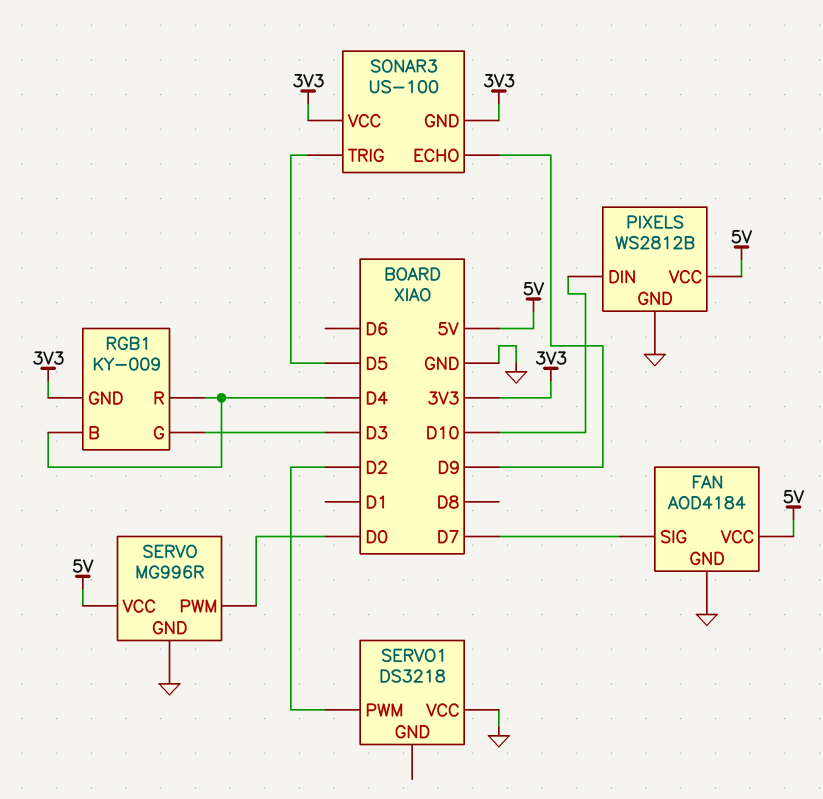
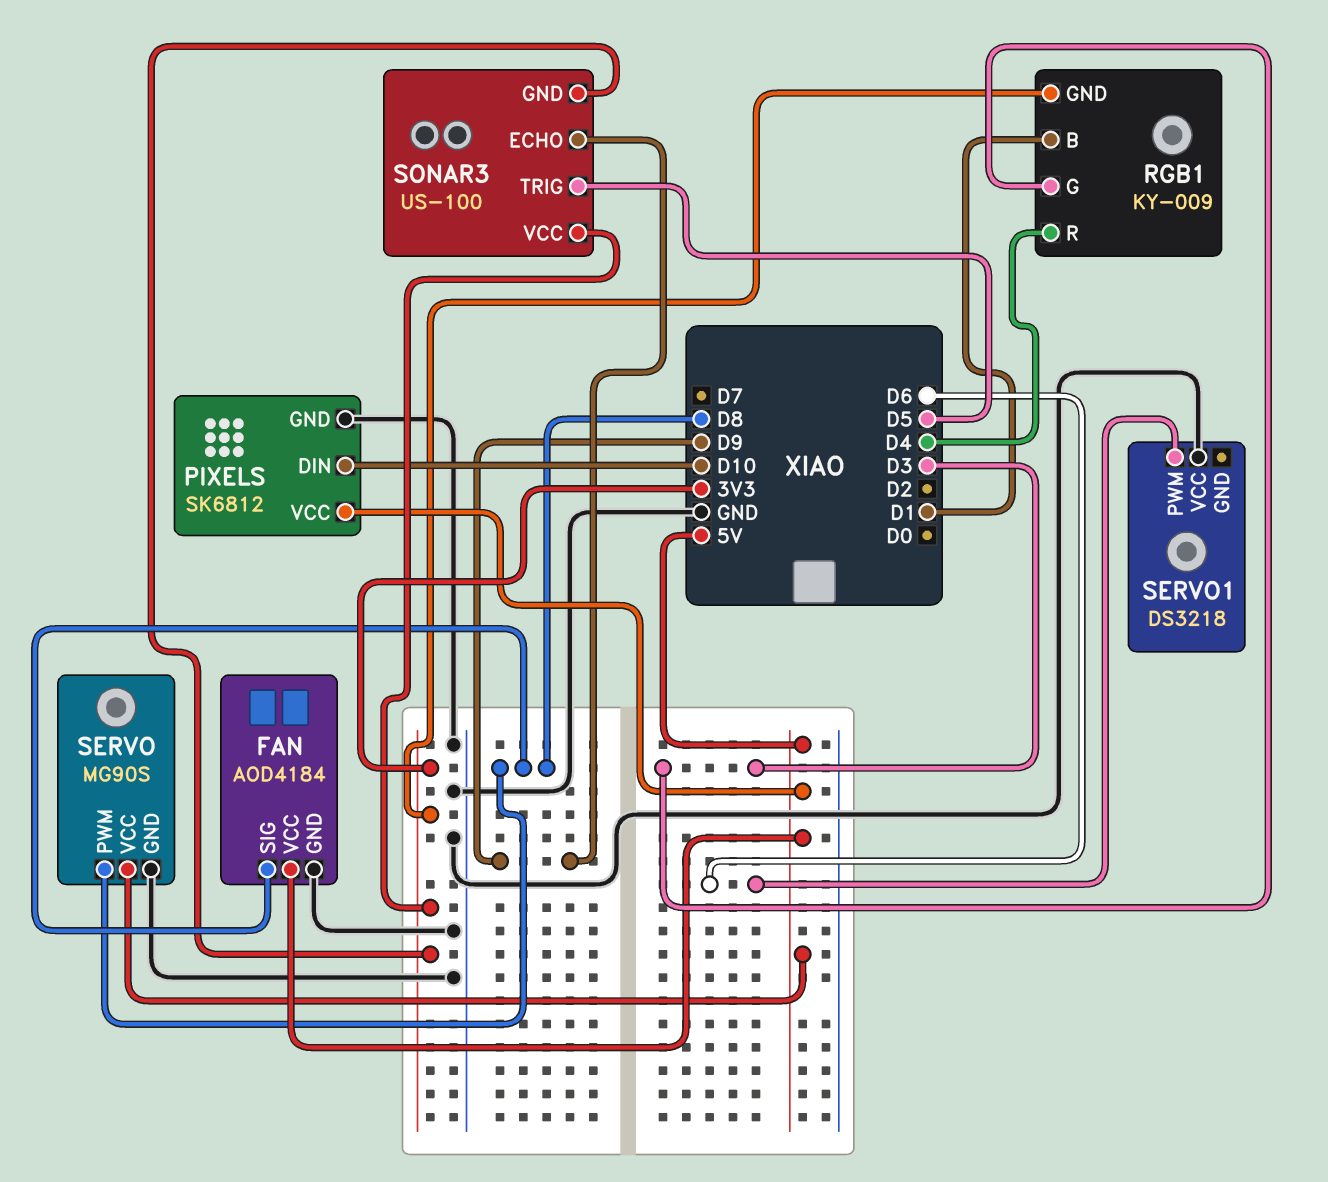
FAN pin SIG: D7 -> D8
PIXELS: WS2812B -> SK6812
RGB1 pin B: D4 -> D1
SERVO: MG996R -> MG90S
SERVO pin PWM: D0 -> D8
SERVO1 pin PWM: D2 -> D6

